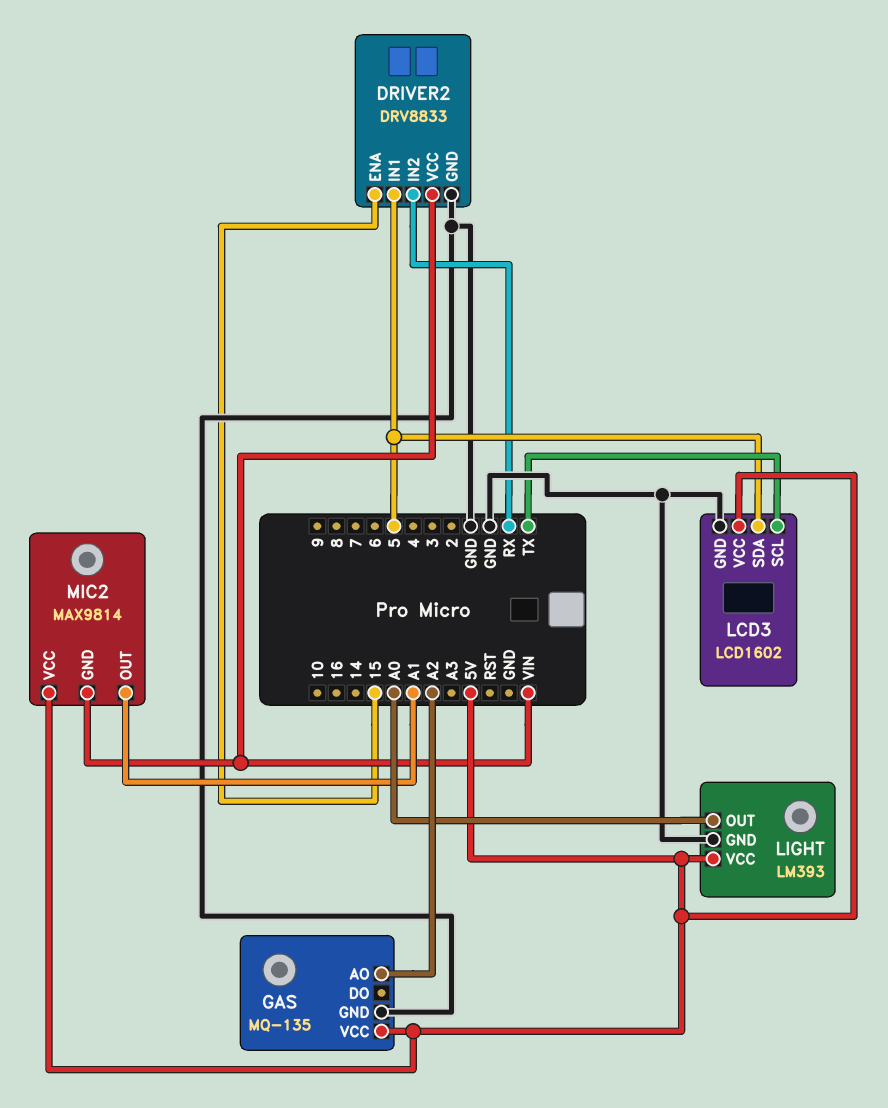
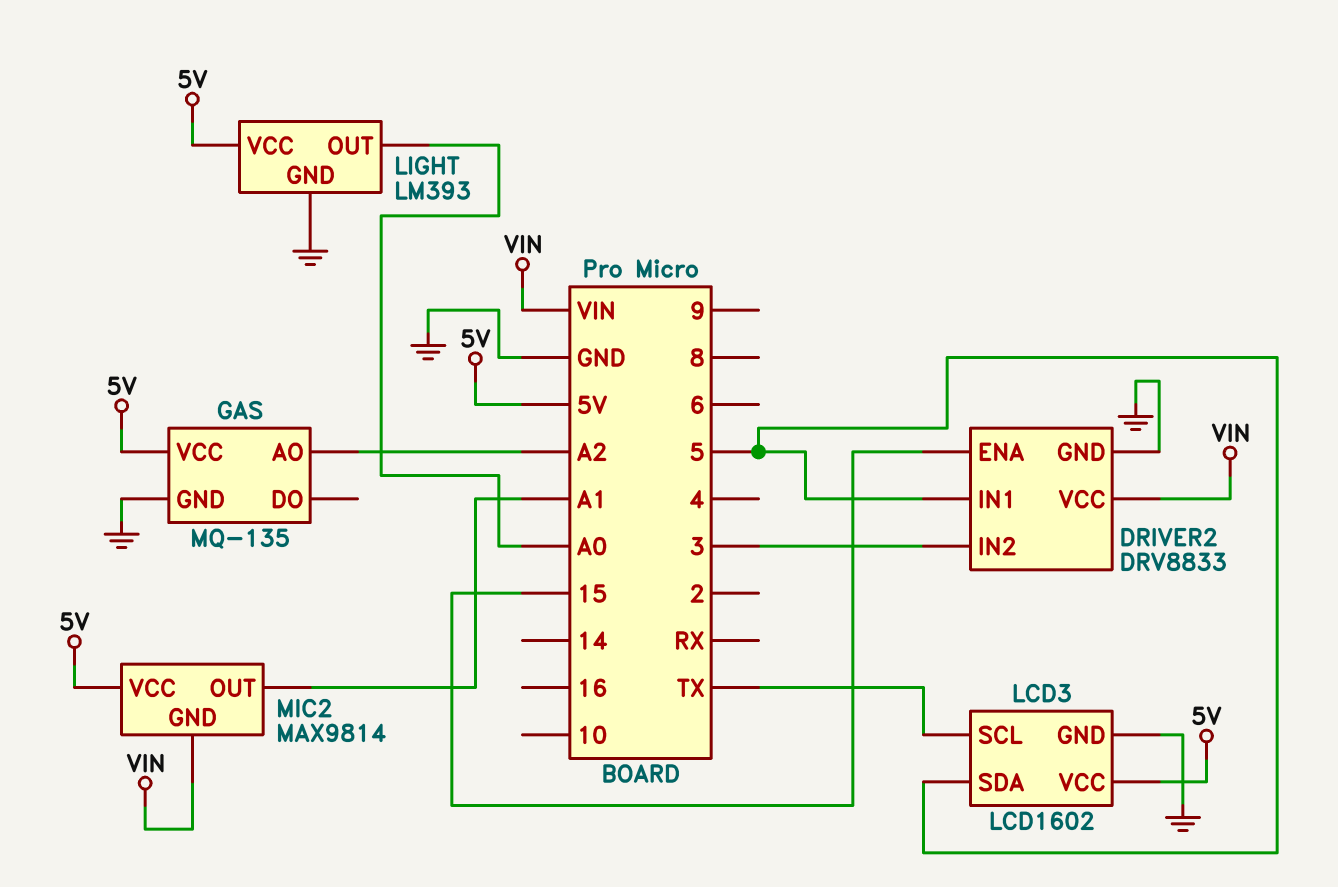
DRIVER2 pin IN2: RX -> 3

